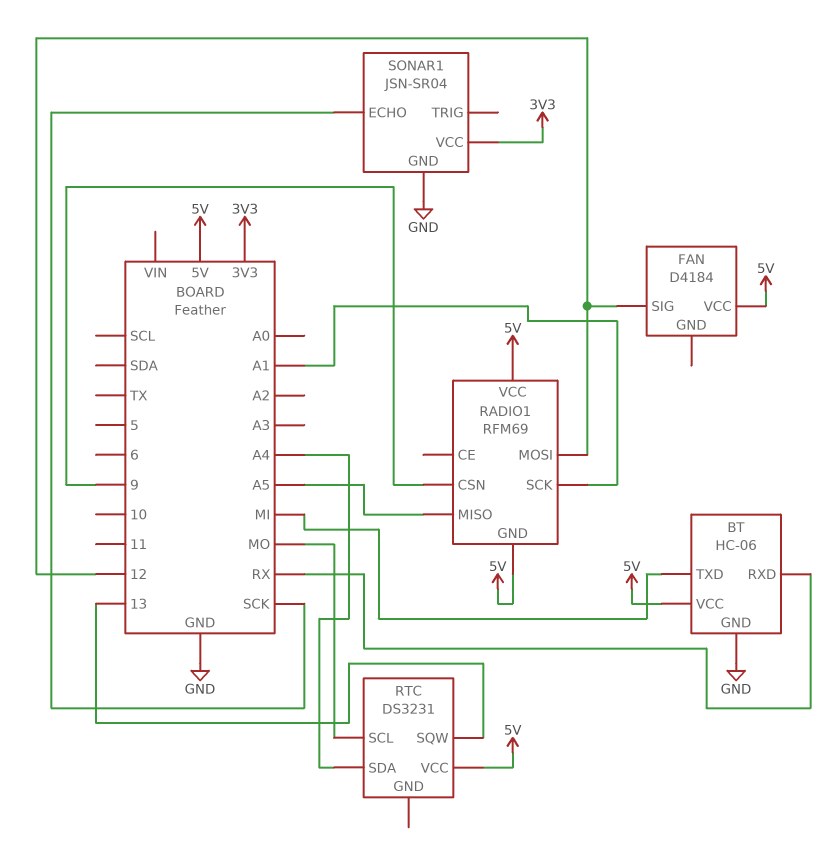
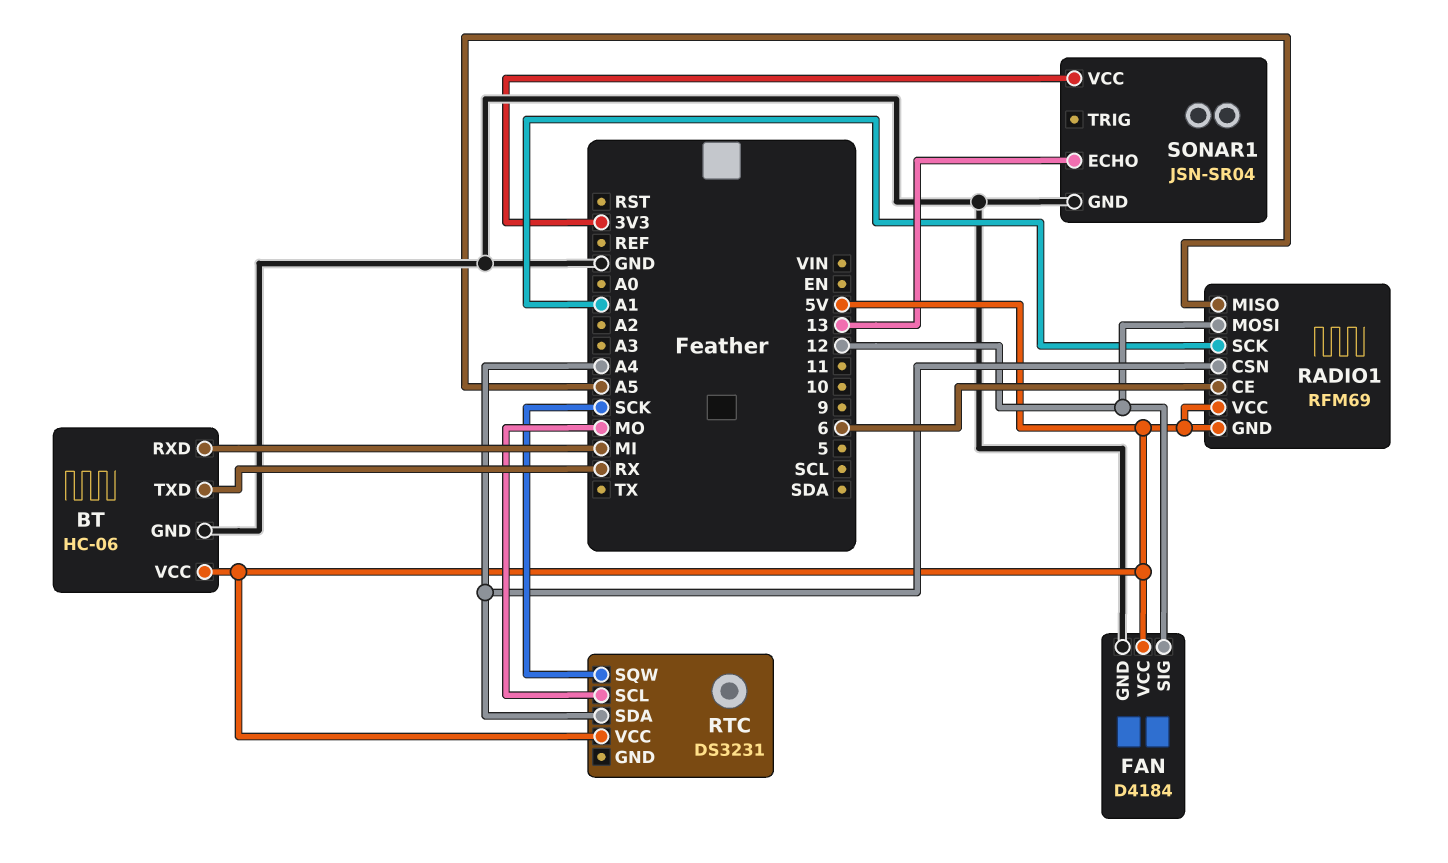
BT pin RXD: RX -> MI
BT pin TXD: MI -> RX
FAN pin GND: none -> GND
RADIO1 pin CE: none -> 6
RADIO1 pin CSN: 9 -> A4
RTC pin SQW: 13 -> SCK
SONAR1 pin ECHO: SCK -> 13

